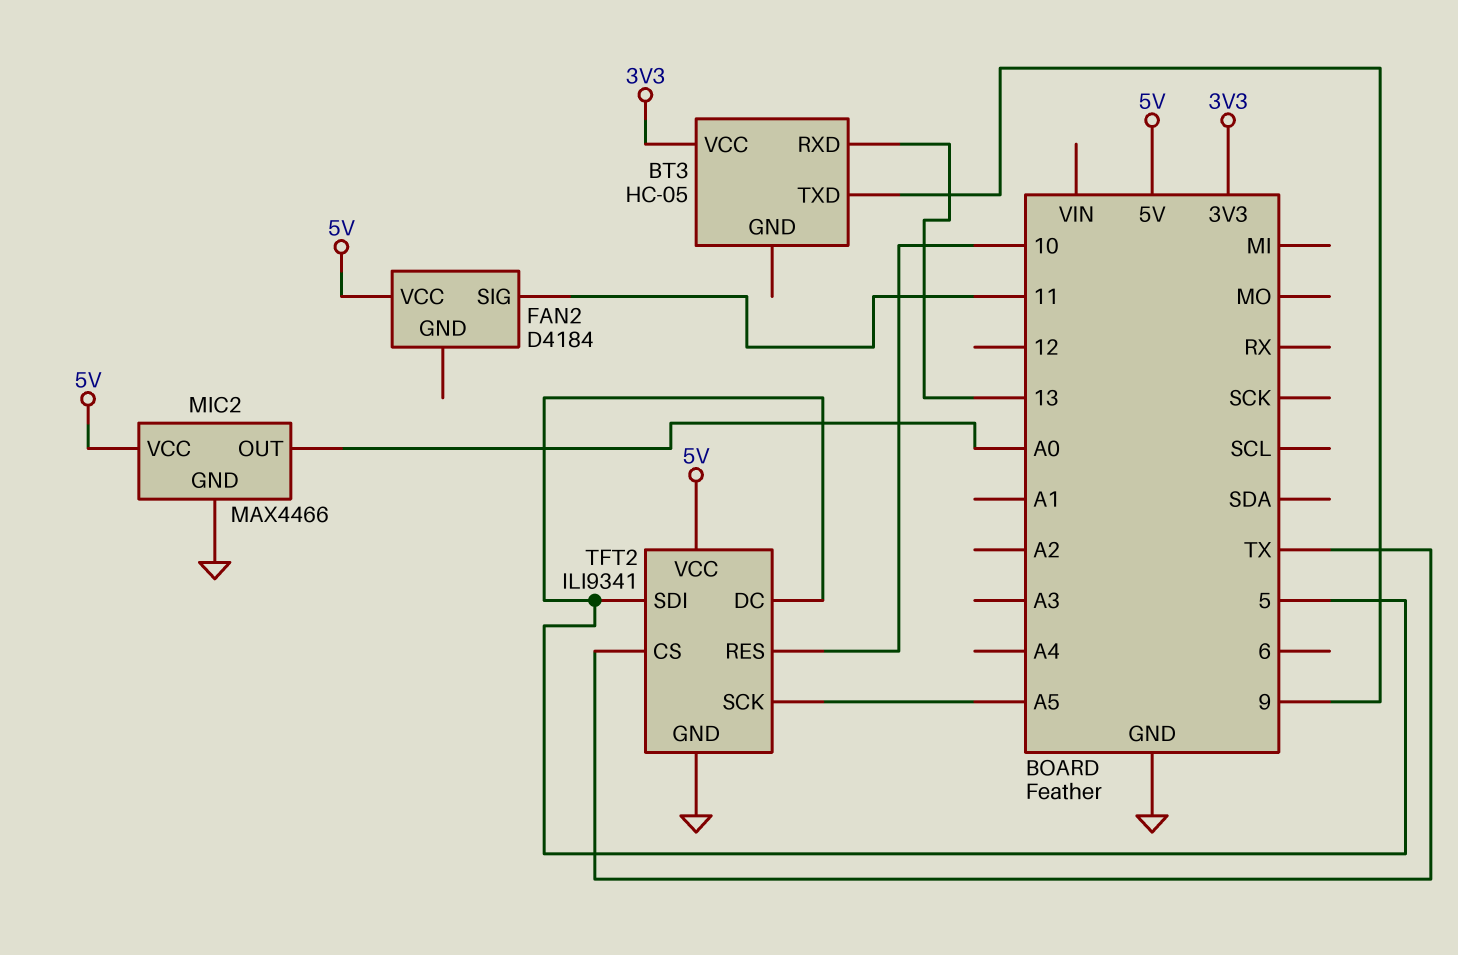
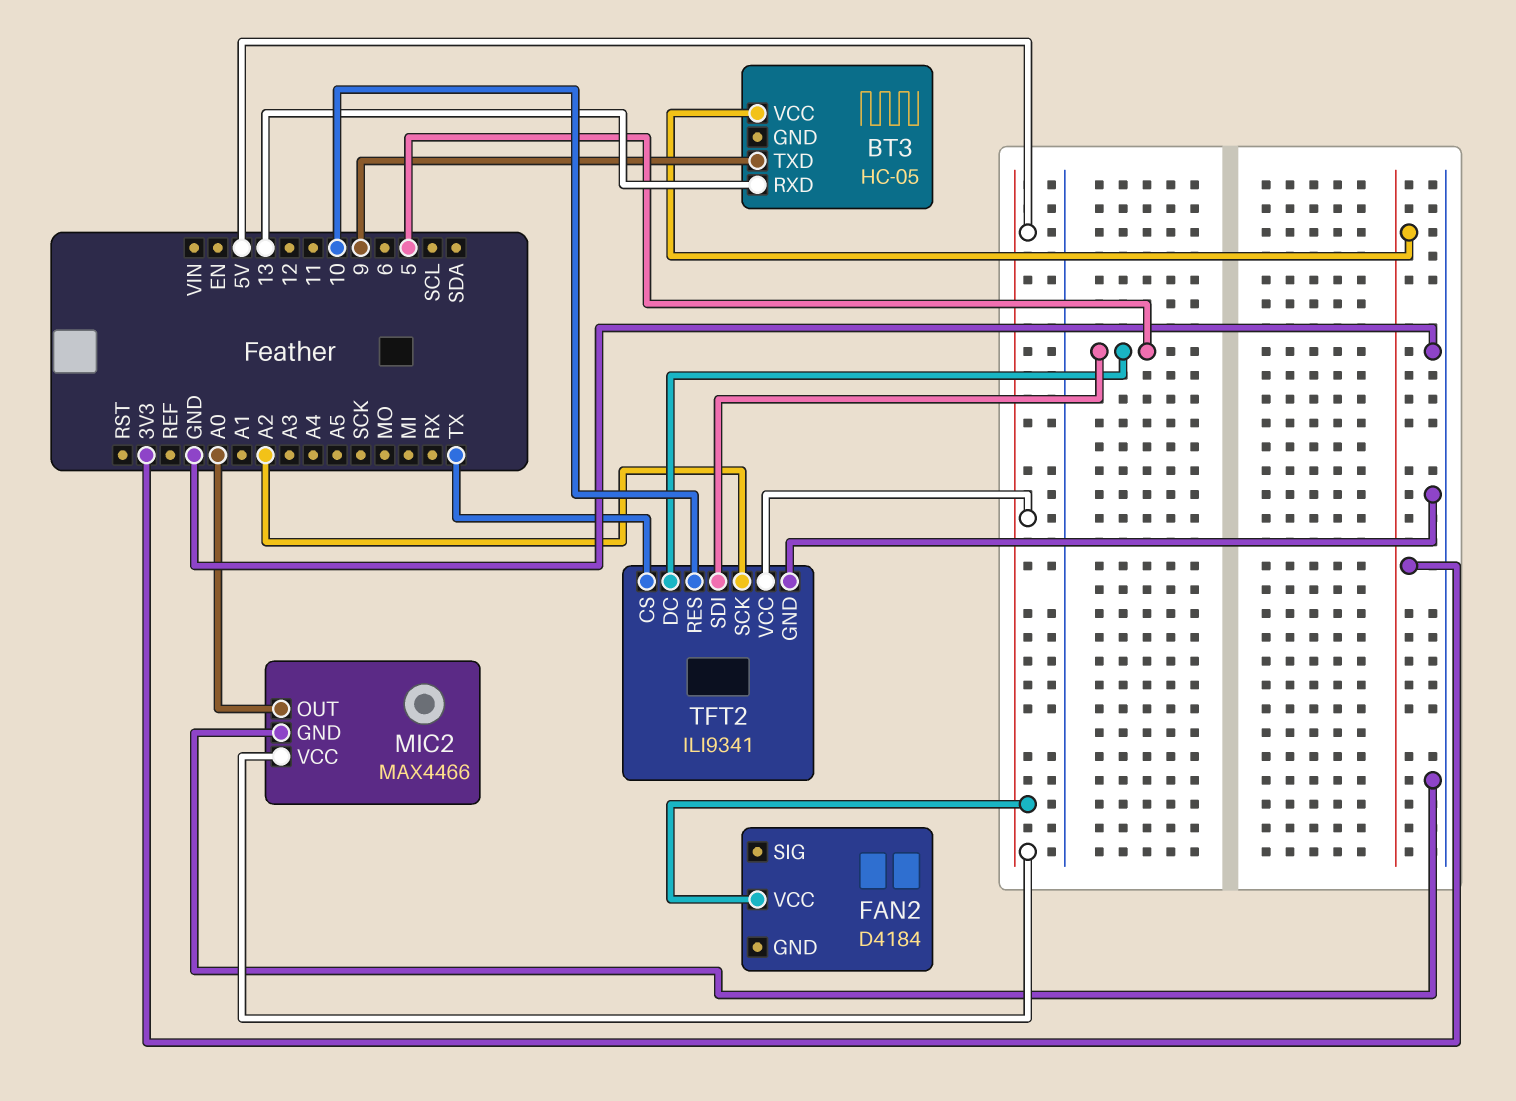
FAN2 pin SIG: 11 -> none
TFT2 pin SCK: A5 -> A2

